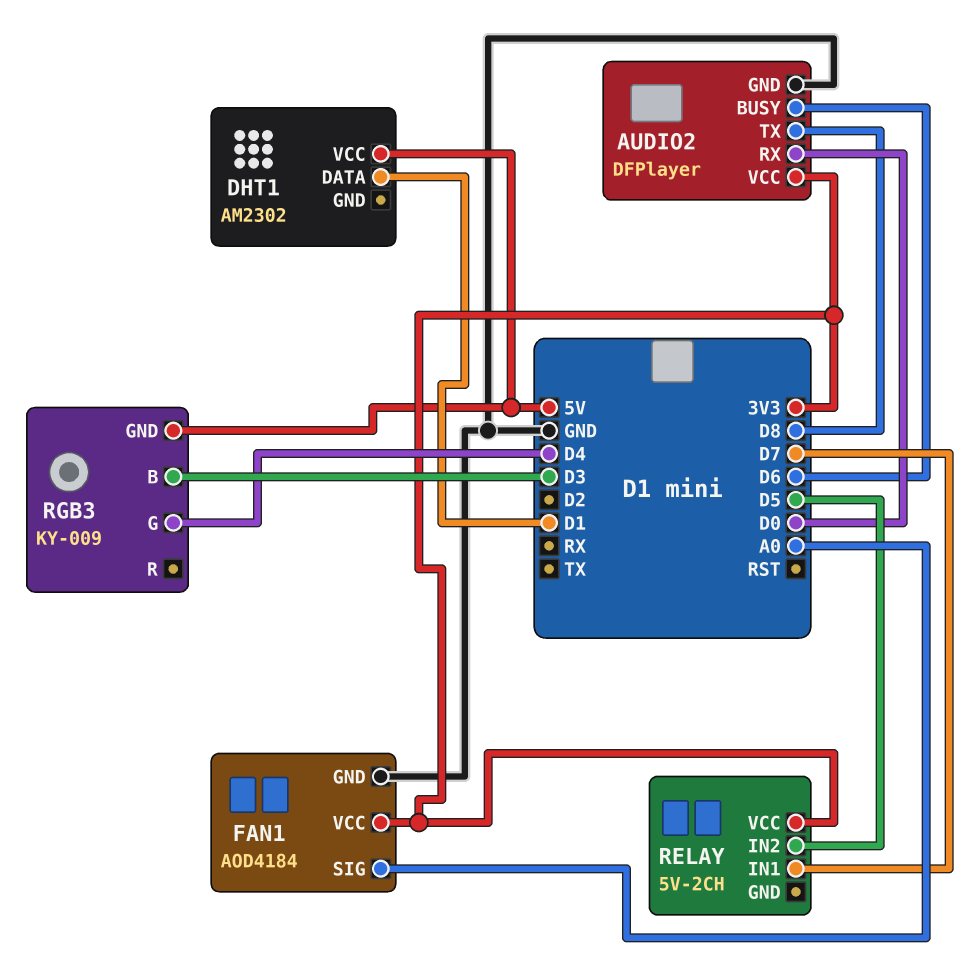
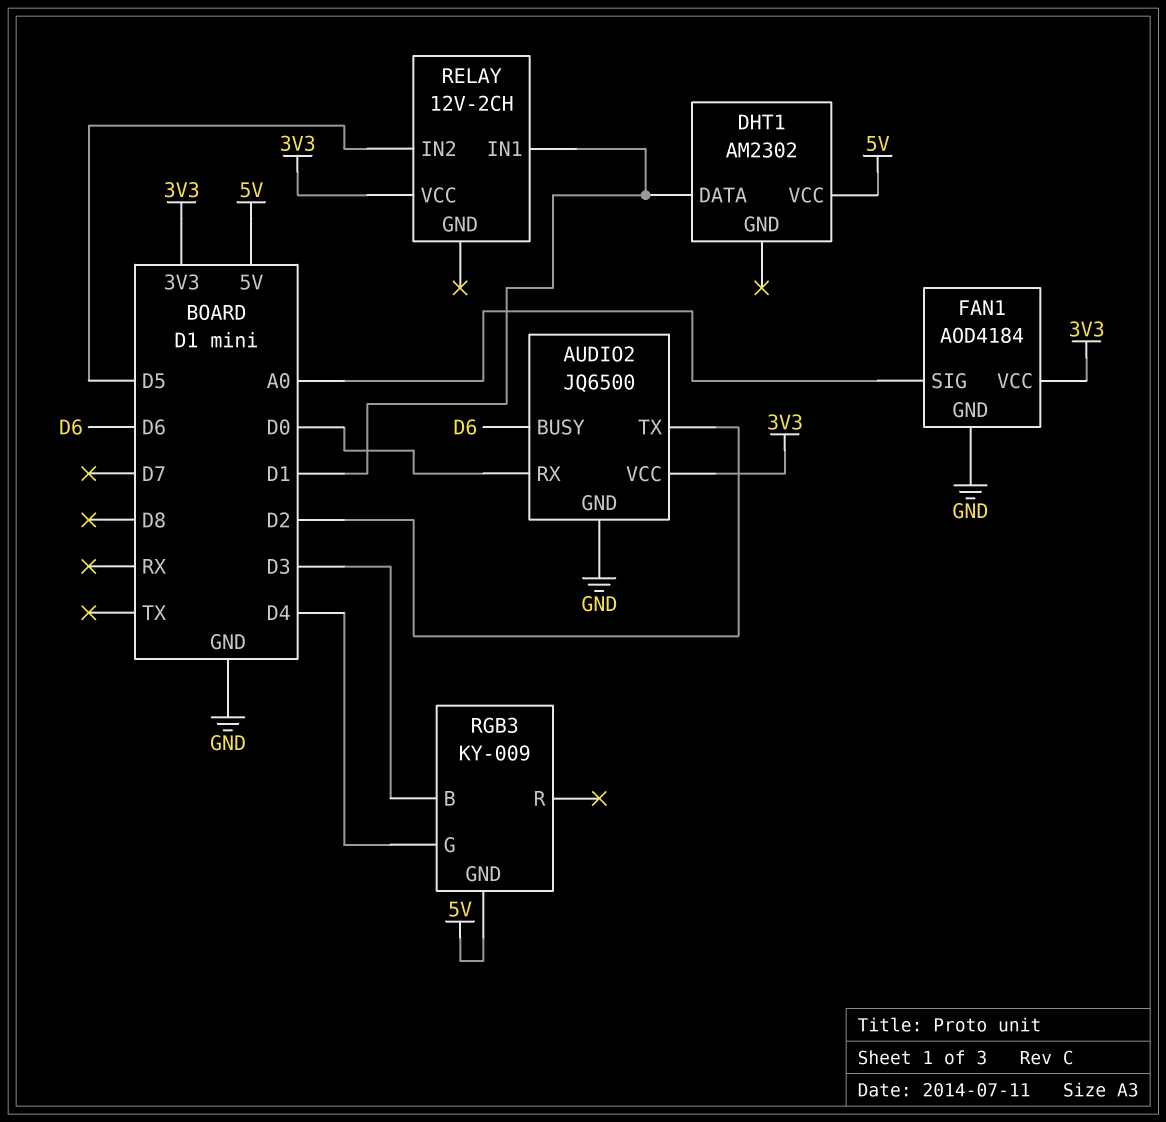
AUDIO2: DFPlayer -> JQ6500
AUDIO2 pin TX: D8 -> D2
RELAY: 5V-2CH -> 12V-2CH
RELAY pin IN1: D7 -> D1

